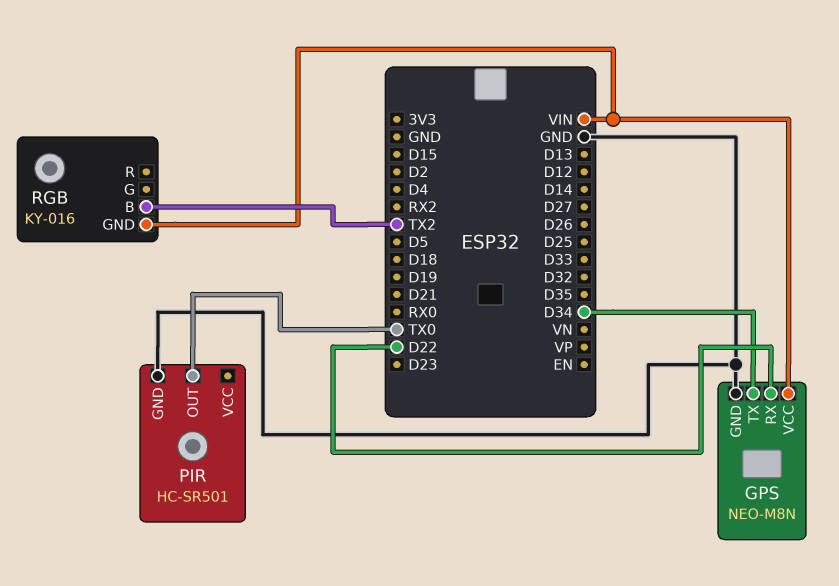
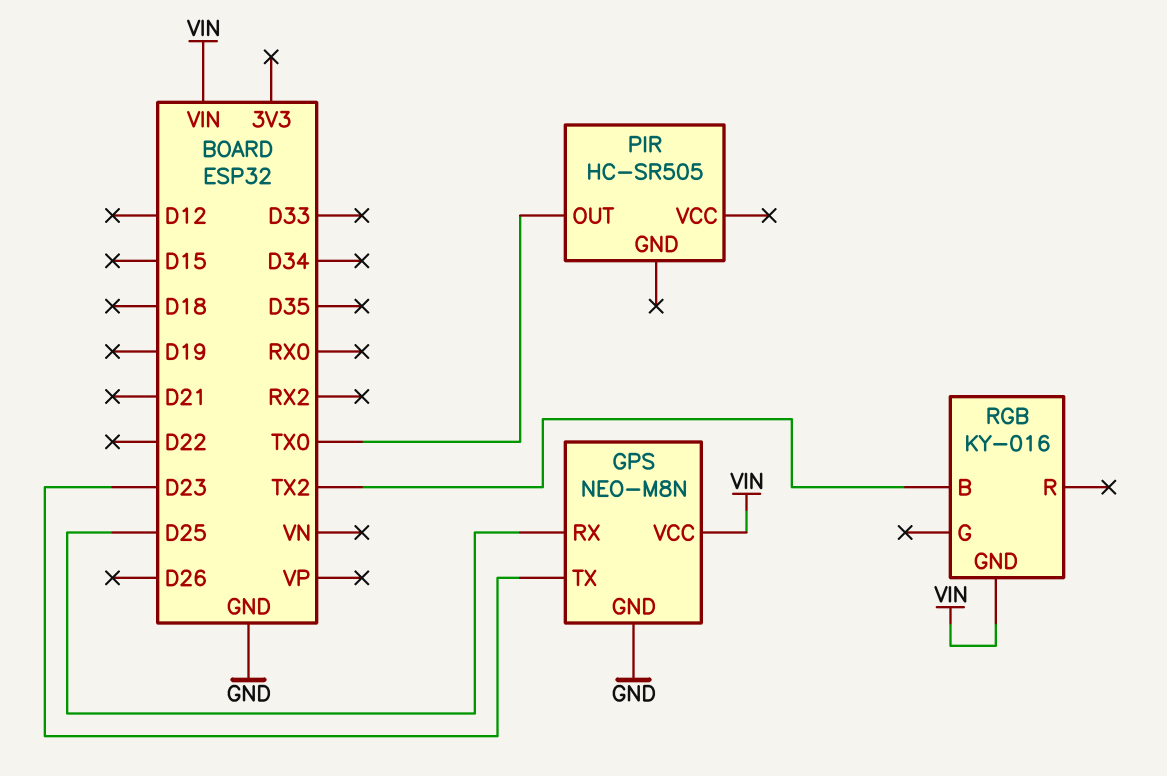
GPS pin RX: D22 -> D25
GPS pin TX: D34 -> D23
PIR: HC-SR501 -> HC-SR505
PIR pin GND: GND -> none

